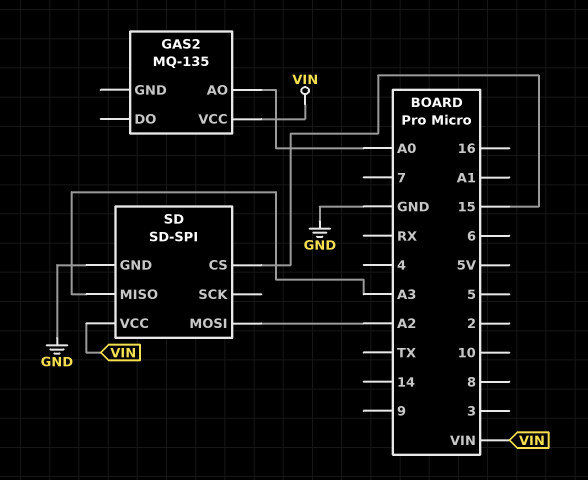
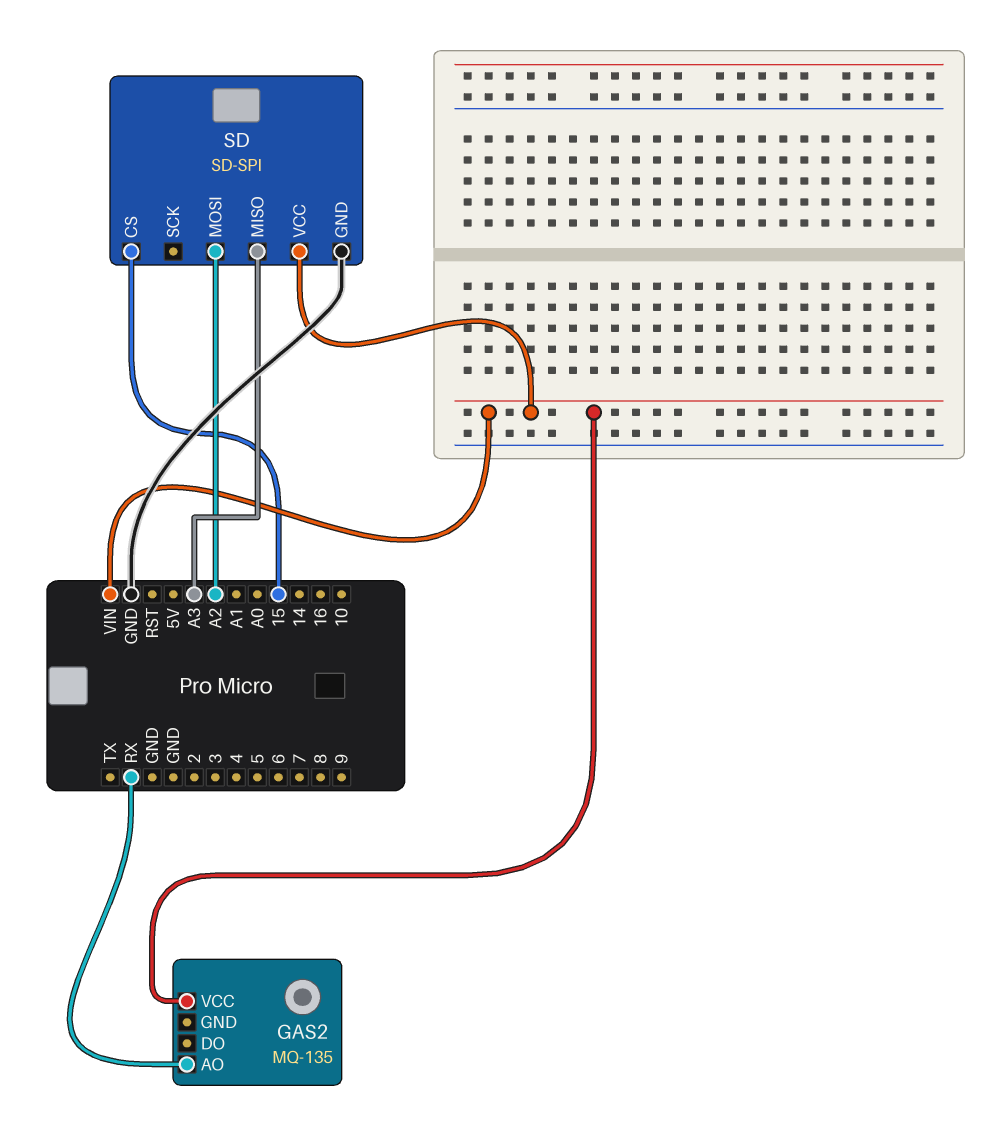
GAS2 pin AO: A0 -> RX

